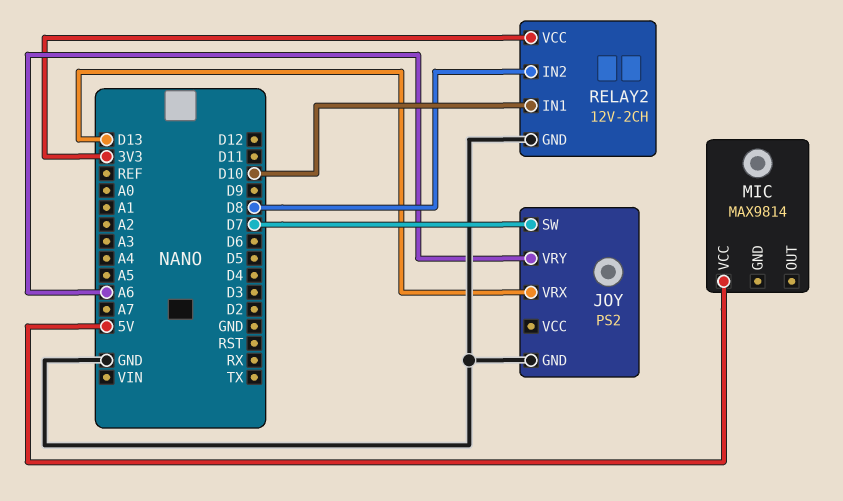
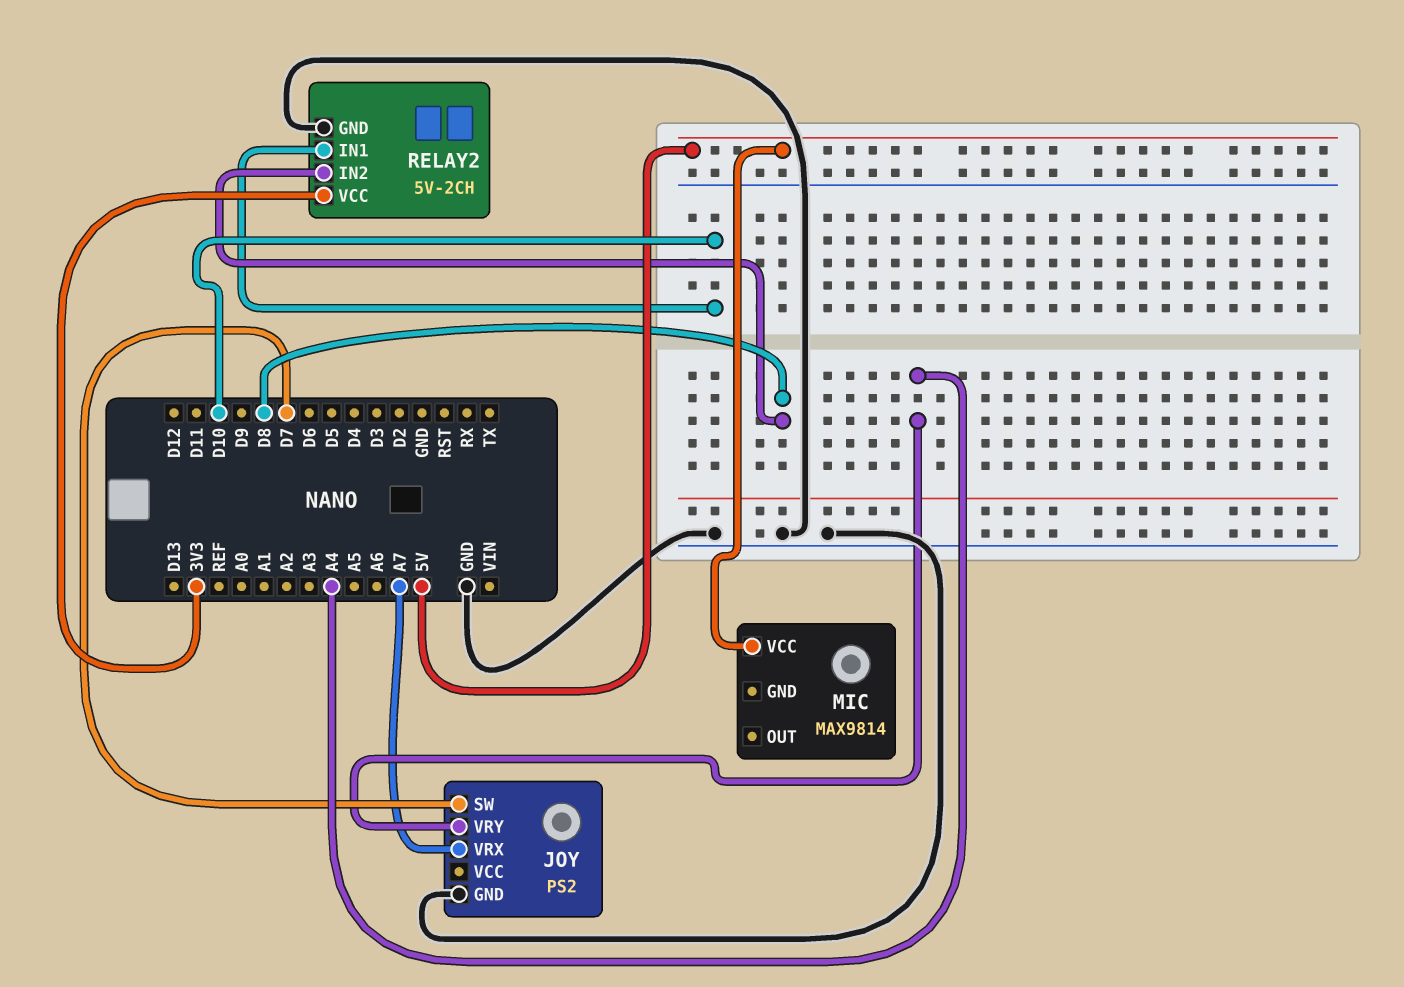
JOY pin VRX: D13 -> A7
JOY pin VRY: A6 -> A4
RELAY2: 12V-2CH -> 5V-2CH

